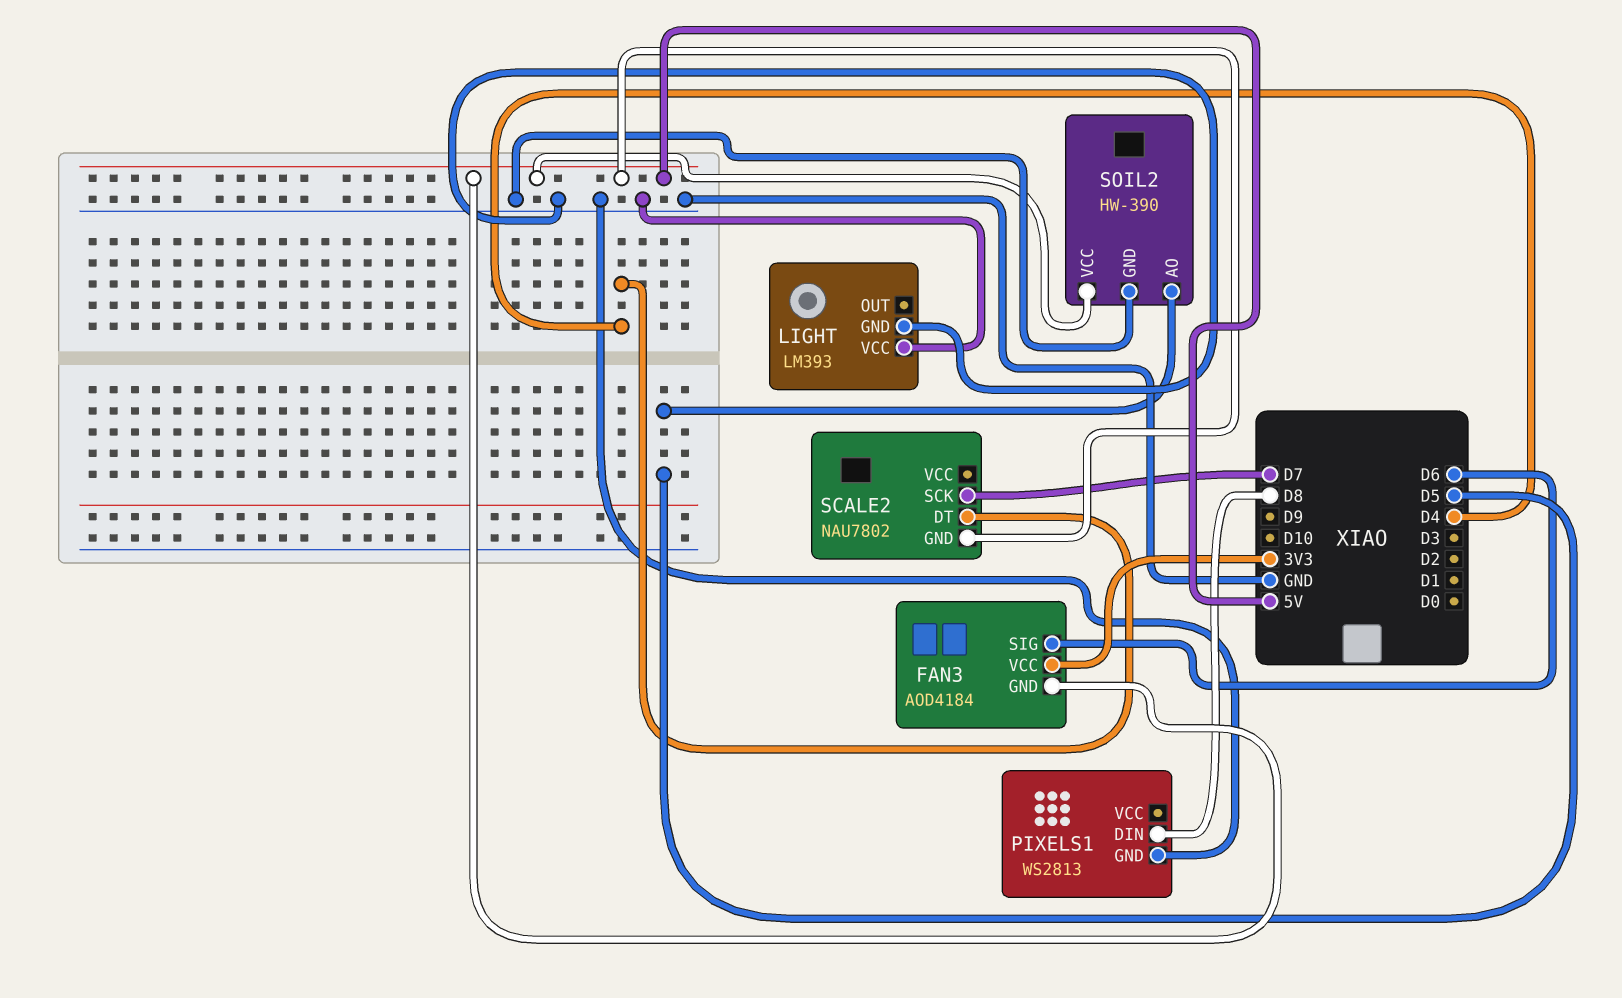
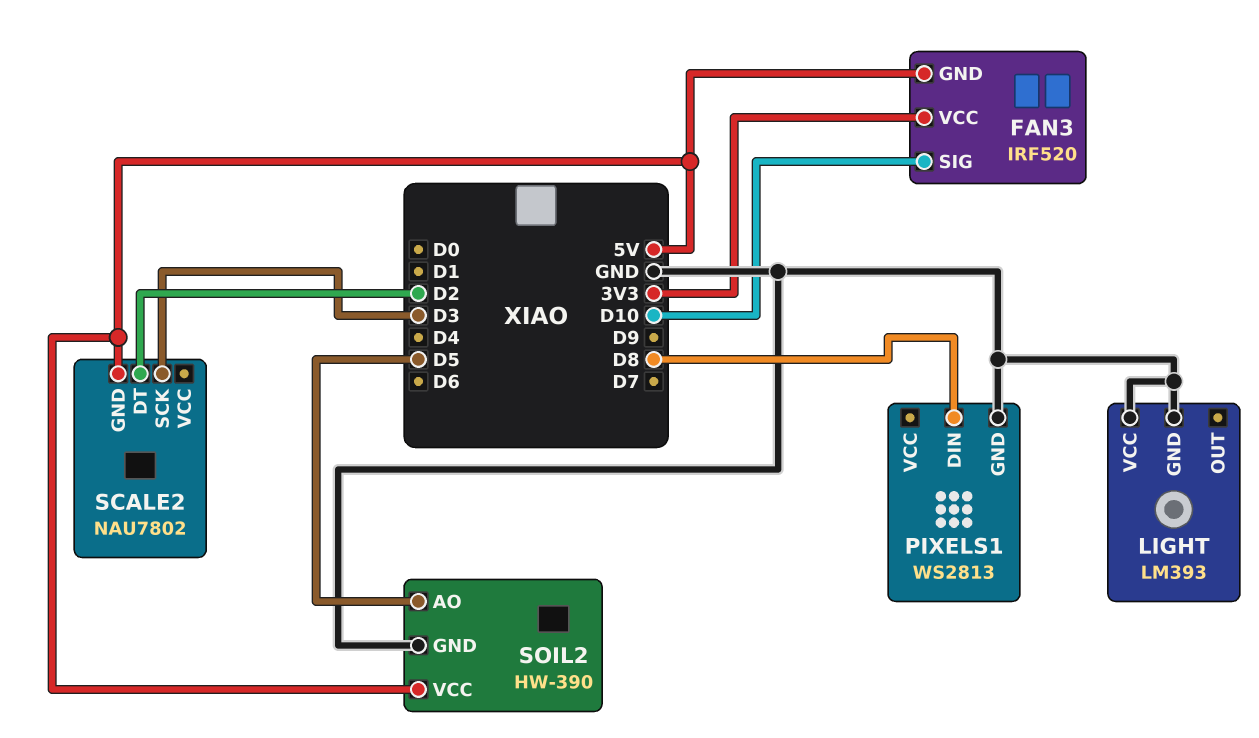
FAN3: AOD4184 -> IRF520
FAN3 pin SIG: D6 -> D10
SCALE2 pin DT: D4 -> D2
SCALE2 pin SCK: D7 -> D3

